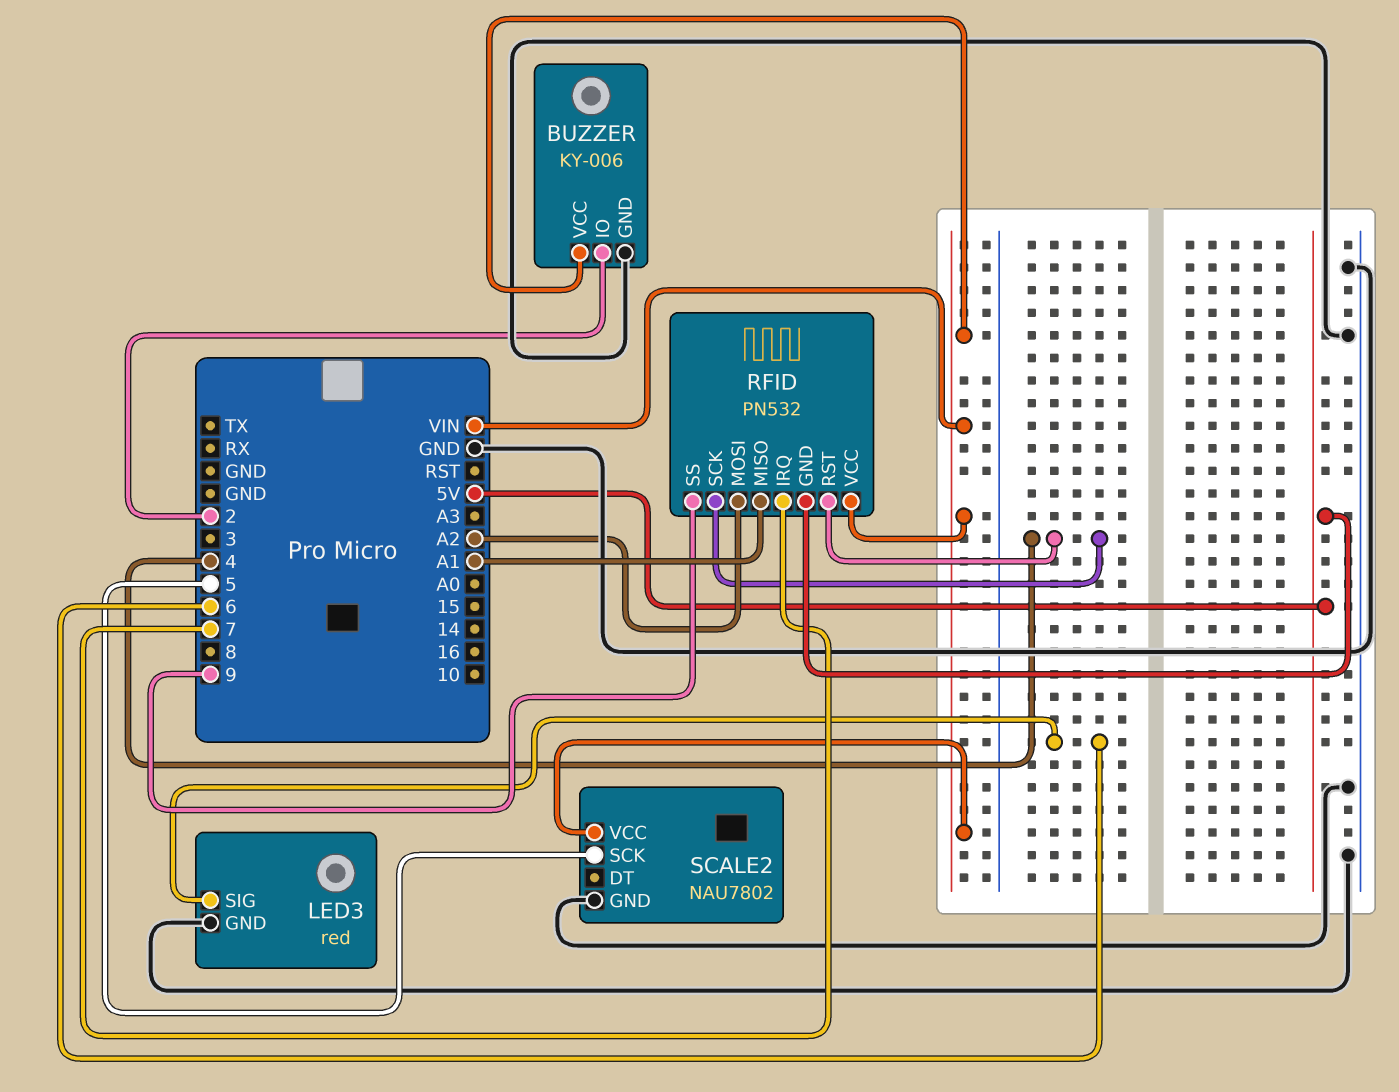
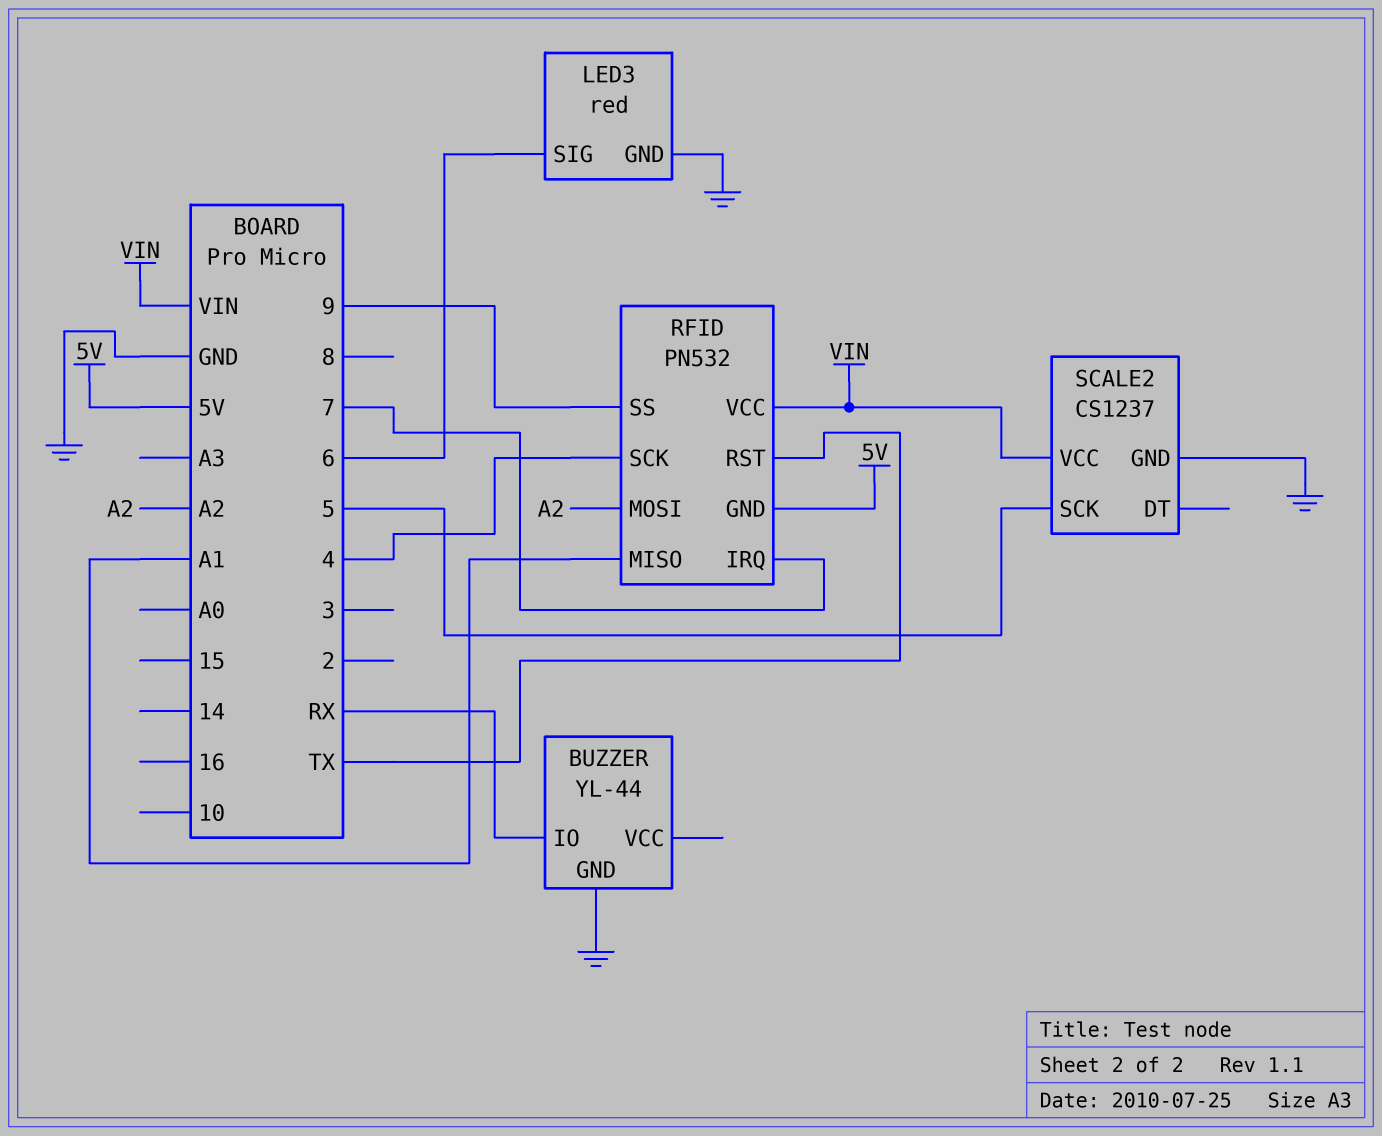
BUZZER: KY-006 -> YL-44
BUZZER pin IO: 2 -> RX
BUZZER pin VCC: VIN -> none
RFID pin RST: 4 -> TX
SCALE2: NAU7802 -> CS1237

